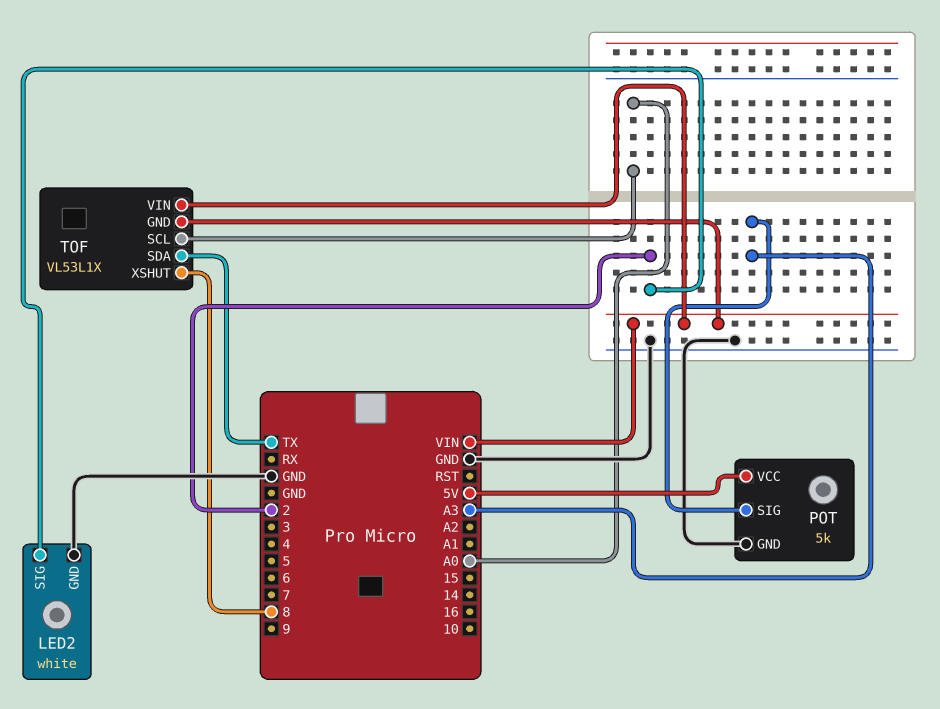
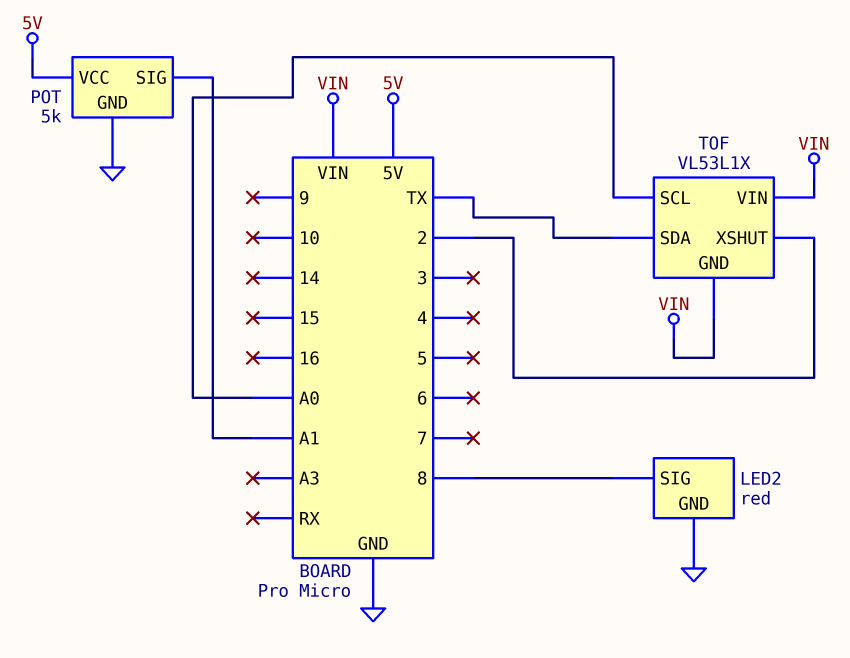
LED2: white -> red
LED2 pin SIG: 2 -> 8
POT pin SIG: A3 -> A1
TOF pin XSHUT: 8 -> 2

